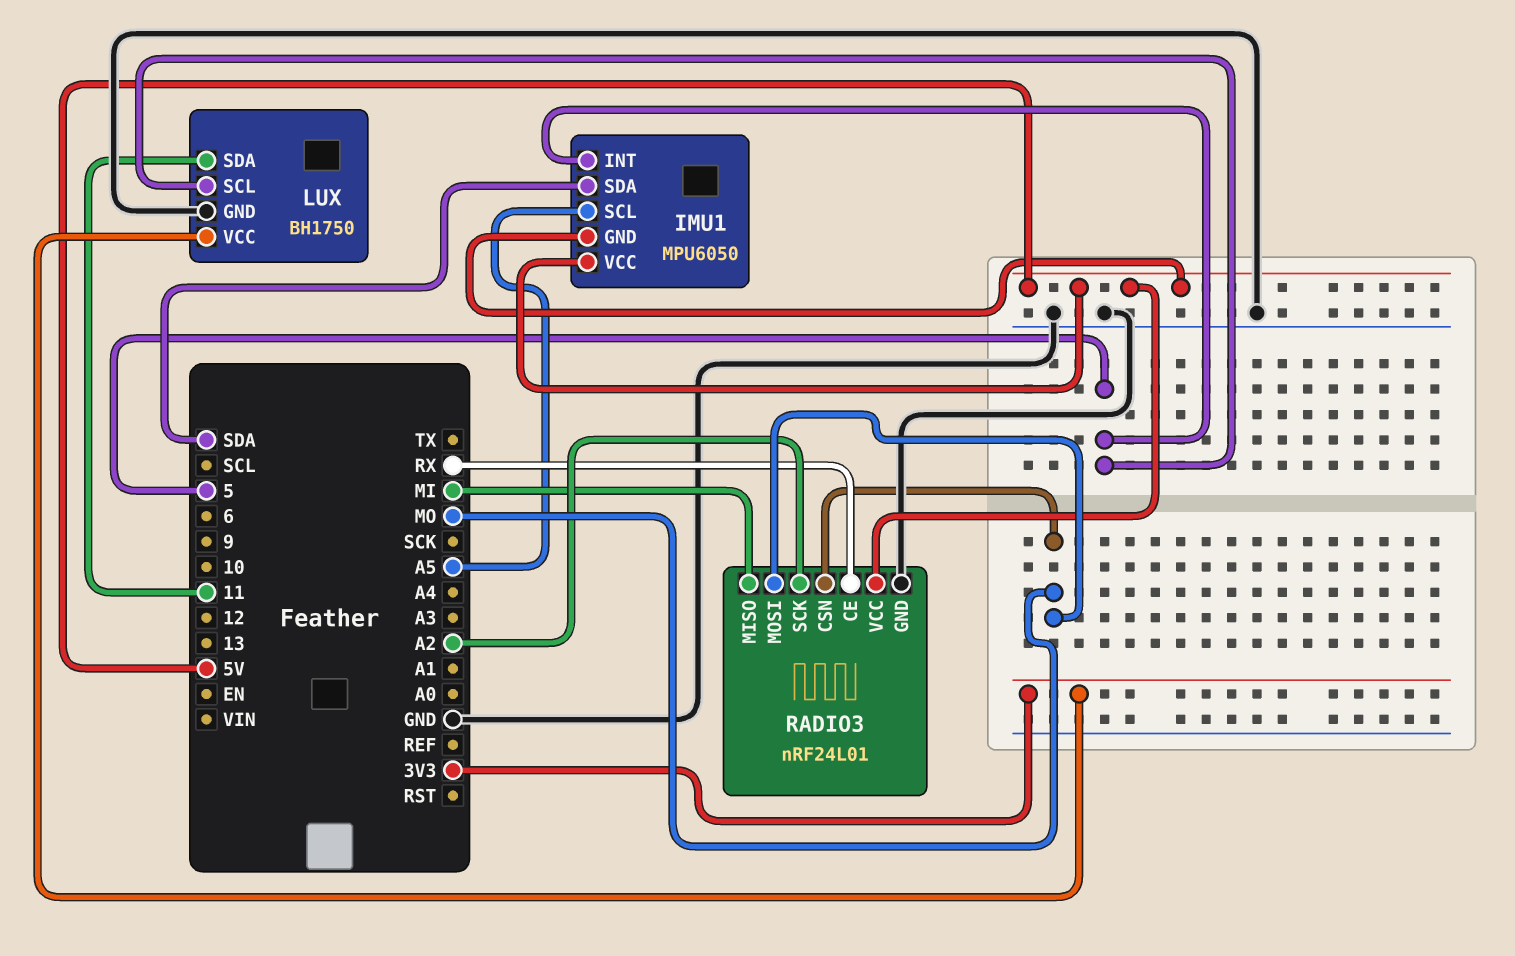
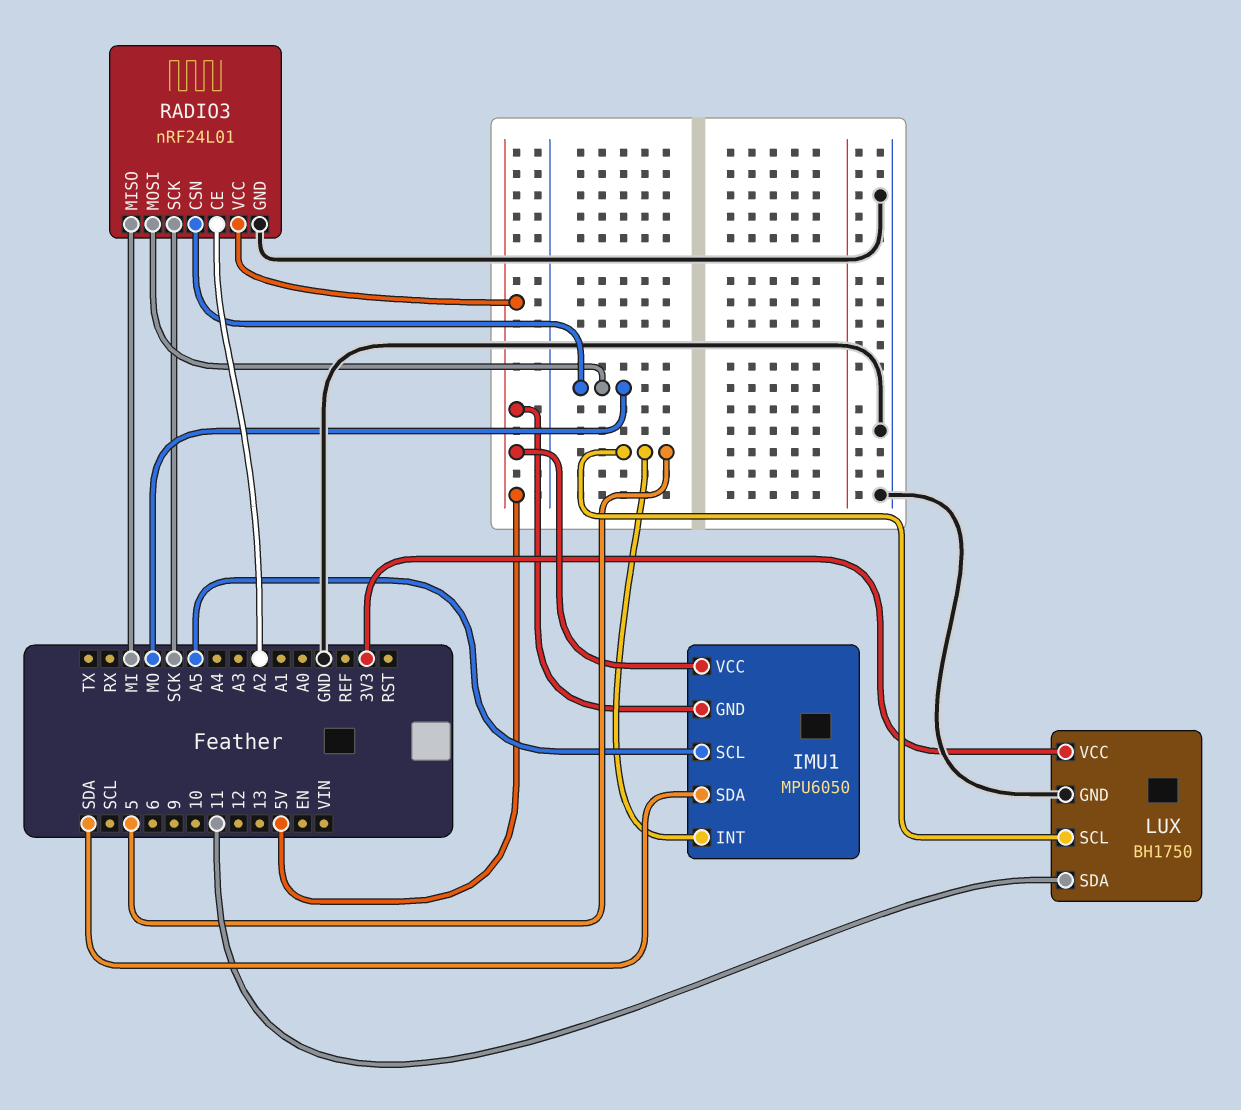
RADIO3 pin CE: RX -> A2
RADIO3 pin SCK: A2 -> SCK

